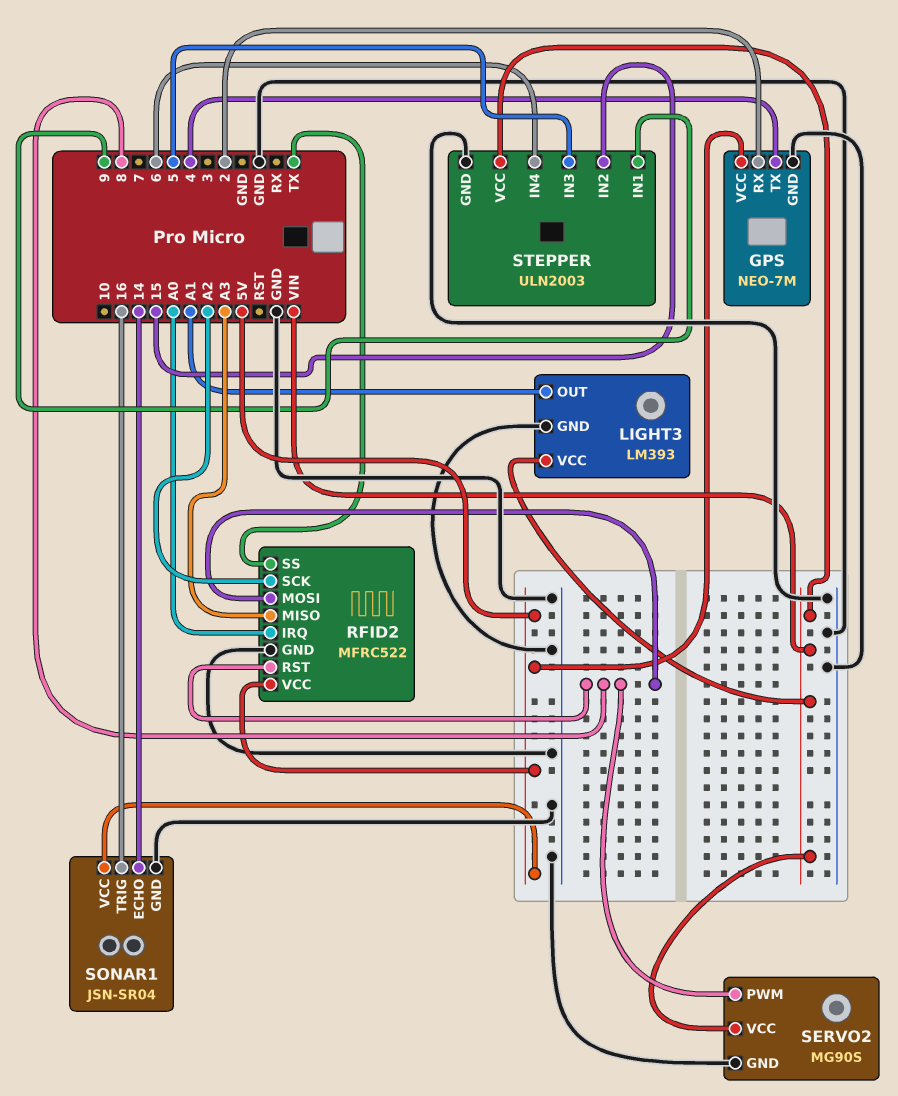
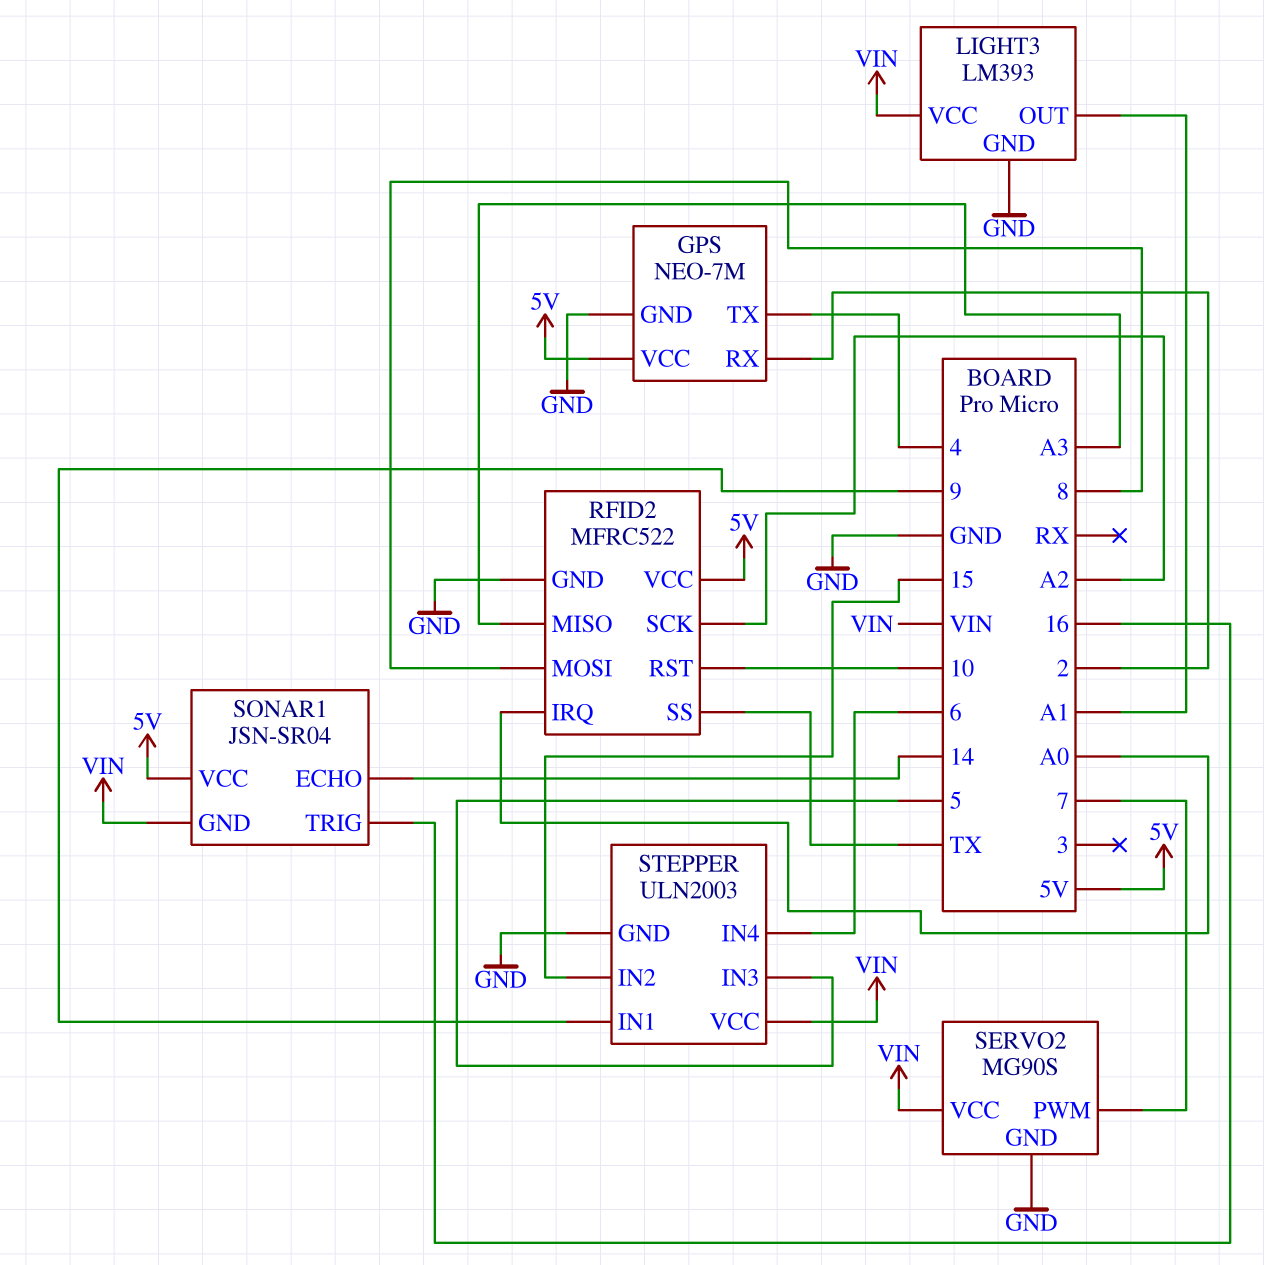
RFID2 pin RST: 8 -> 10
SERVO2 pin PWM: 8 -> 7
SONAR1 pin GND: GND -> VIN

